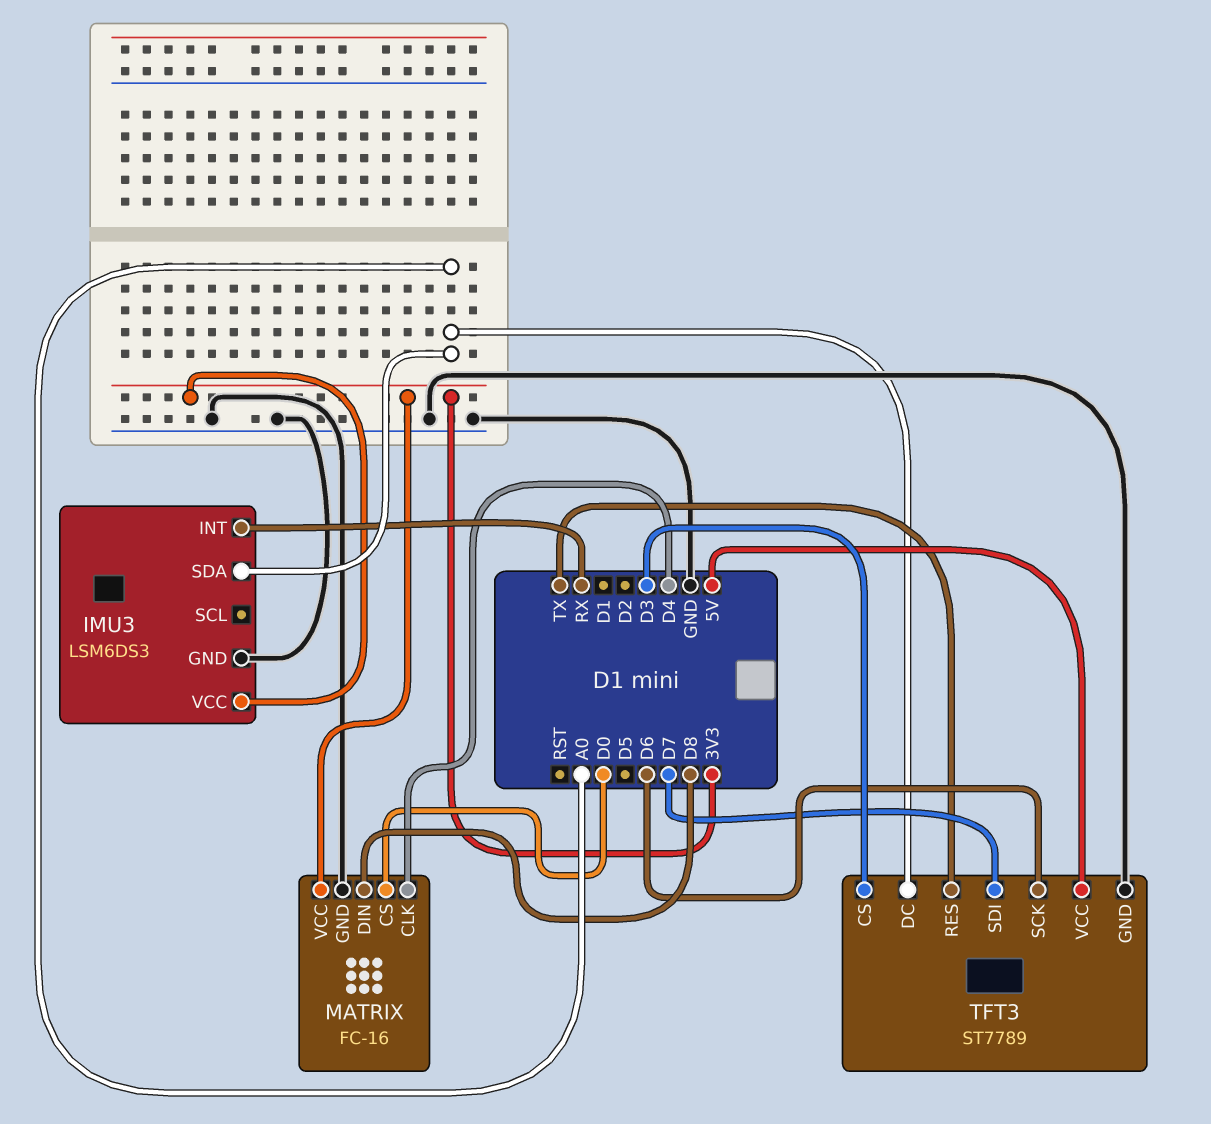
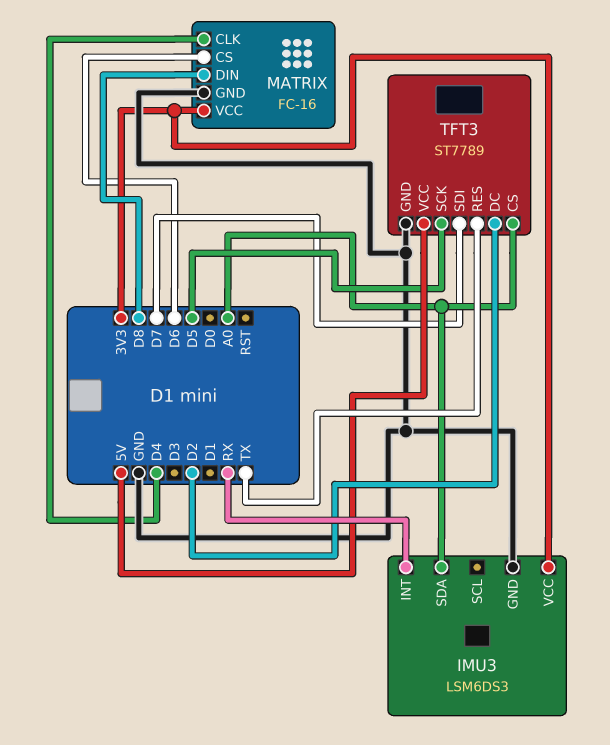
MATRIX pin CS: D0 -> D6
TFT3 pin CS: D3 -> A0
TFT3 pin DC: A0 -> D2
TFT3 pin SCK: D6 -> D5

